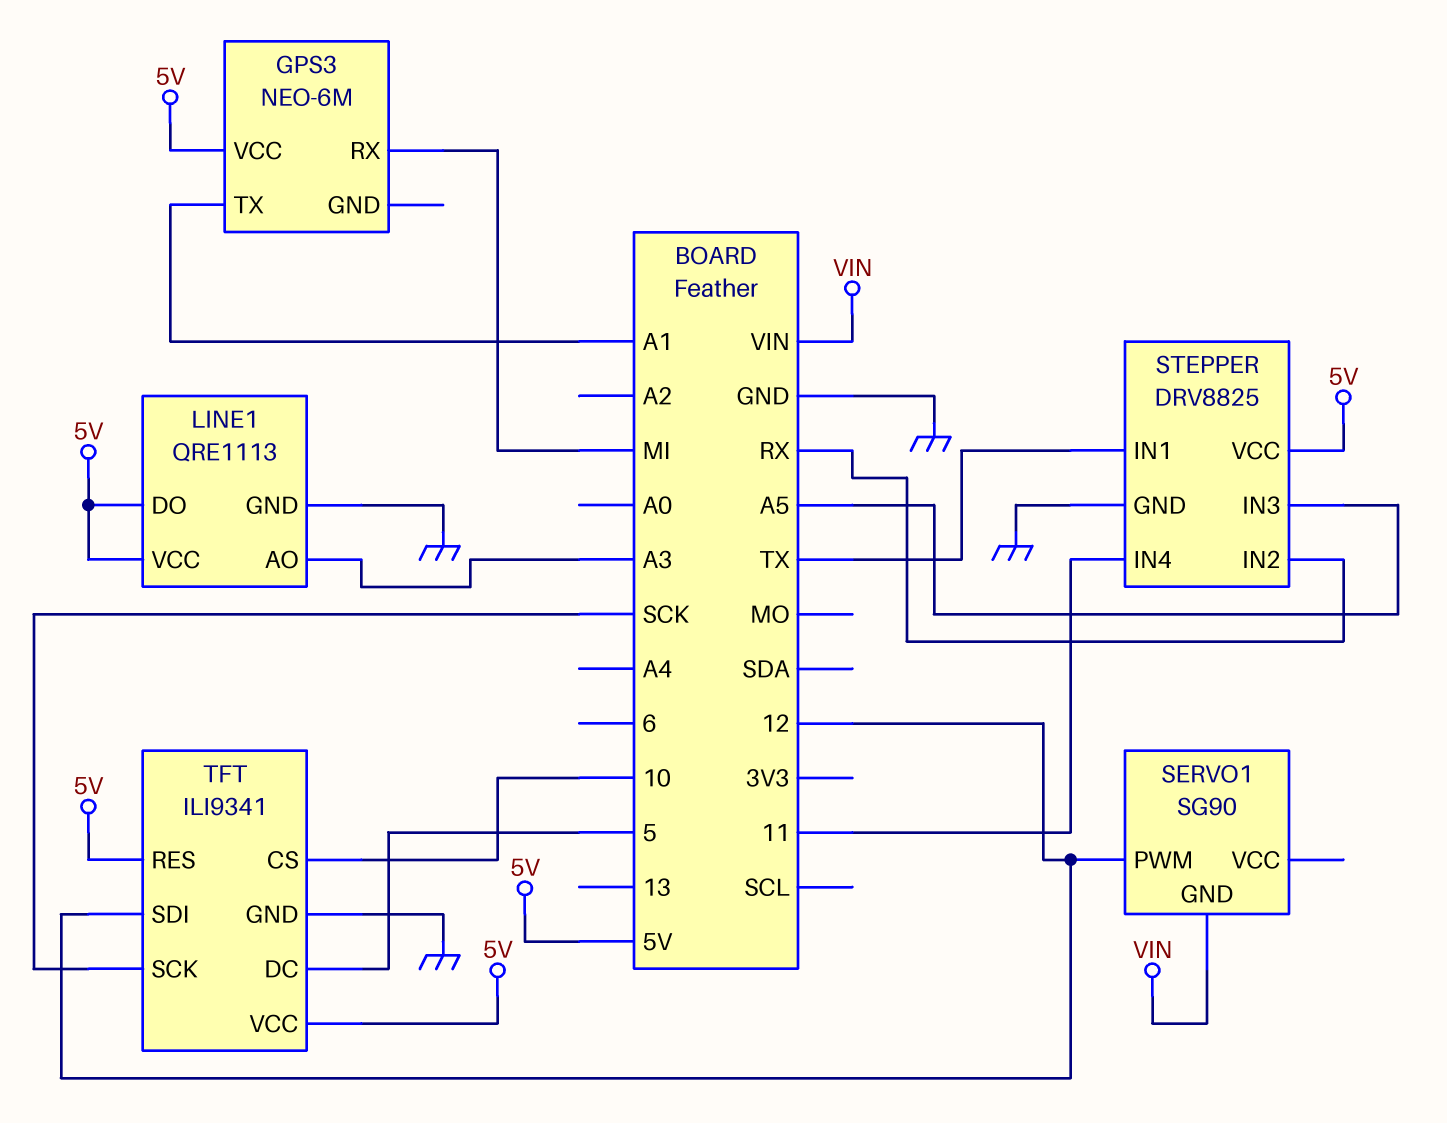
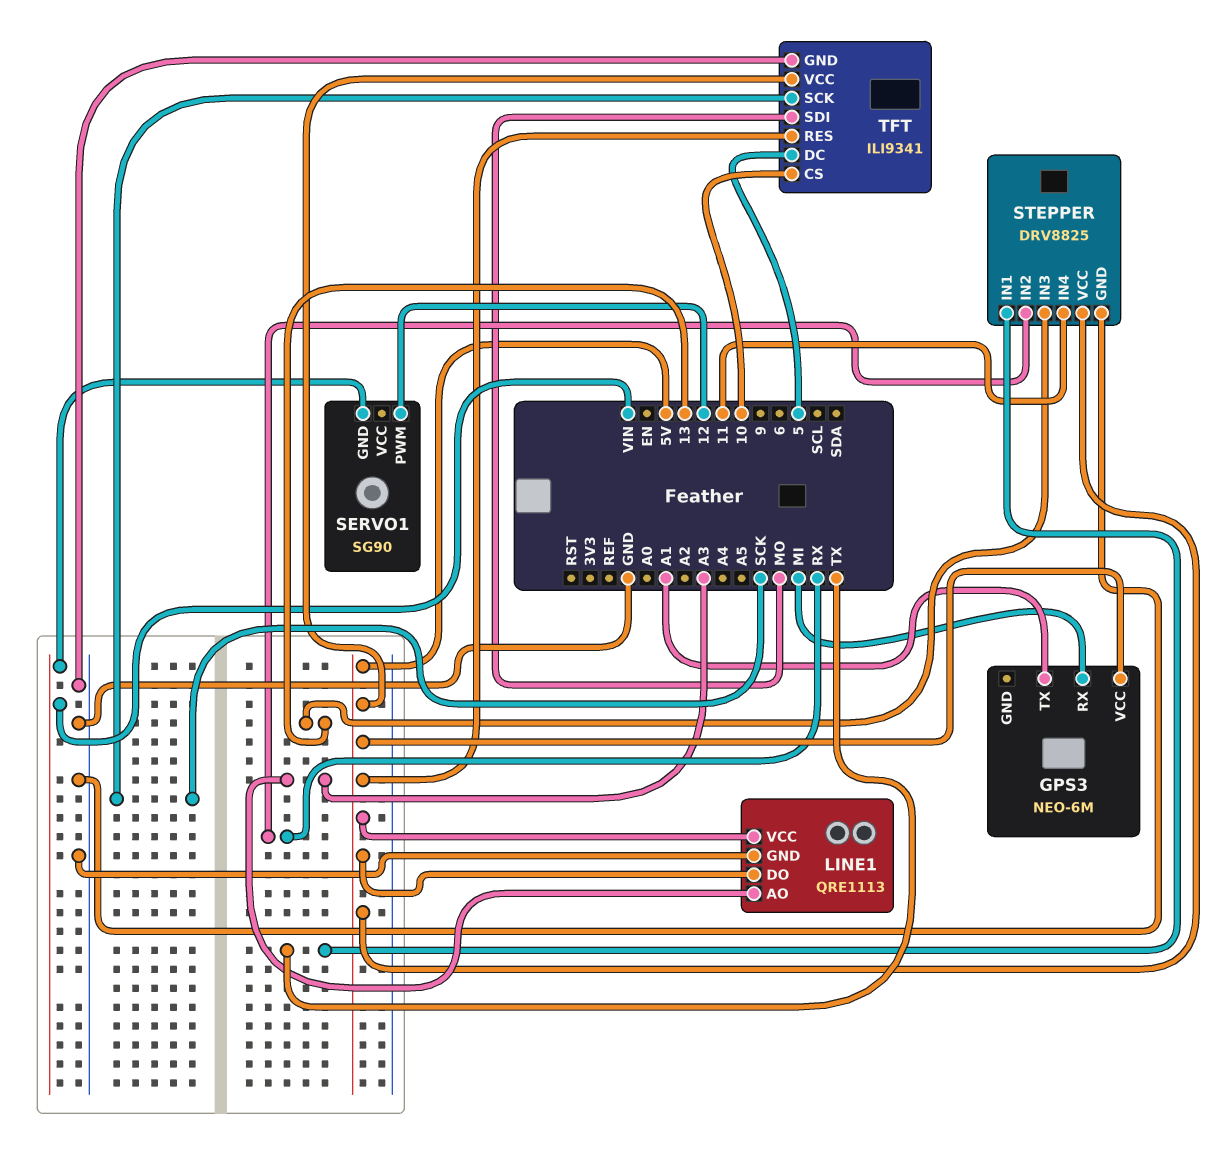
STEPPER pin IN3: A5 -> 13
TFT pin SDI: 12 -> MO

